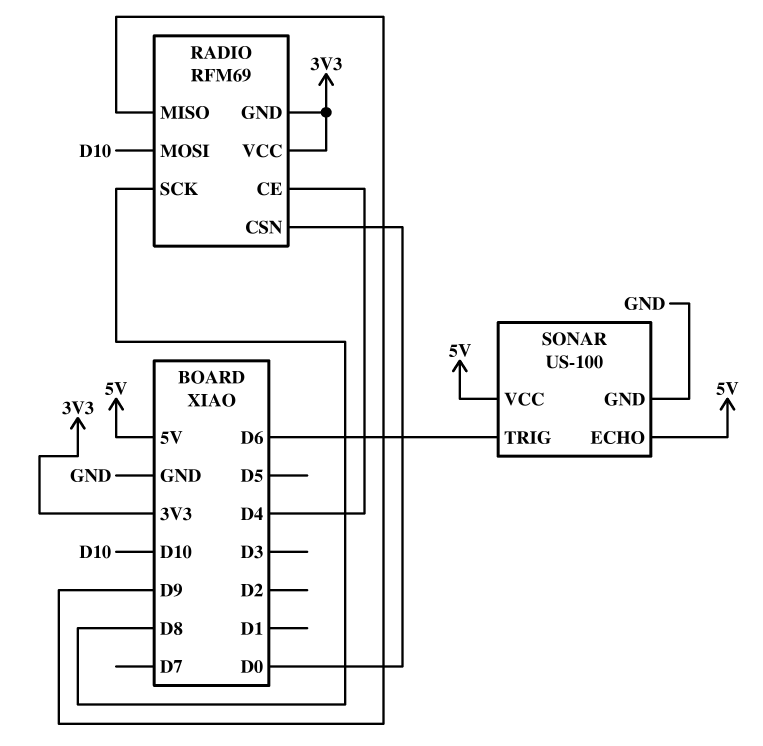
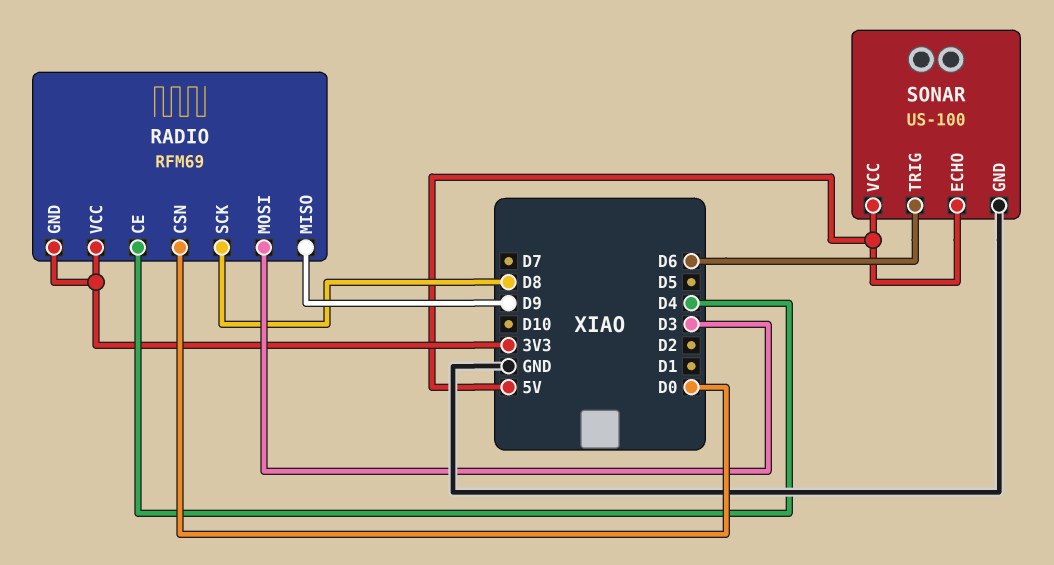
RADIO pin MOSI: D10 -> D3

